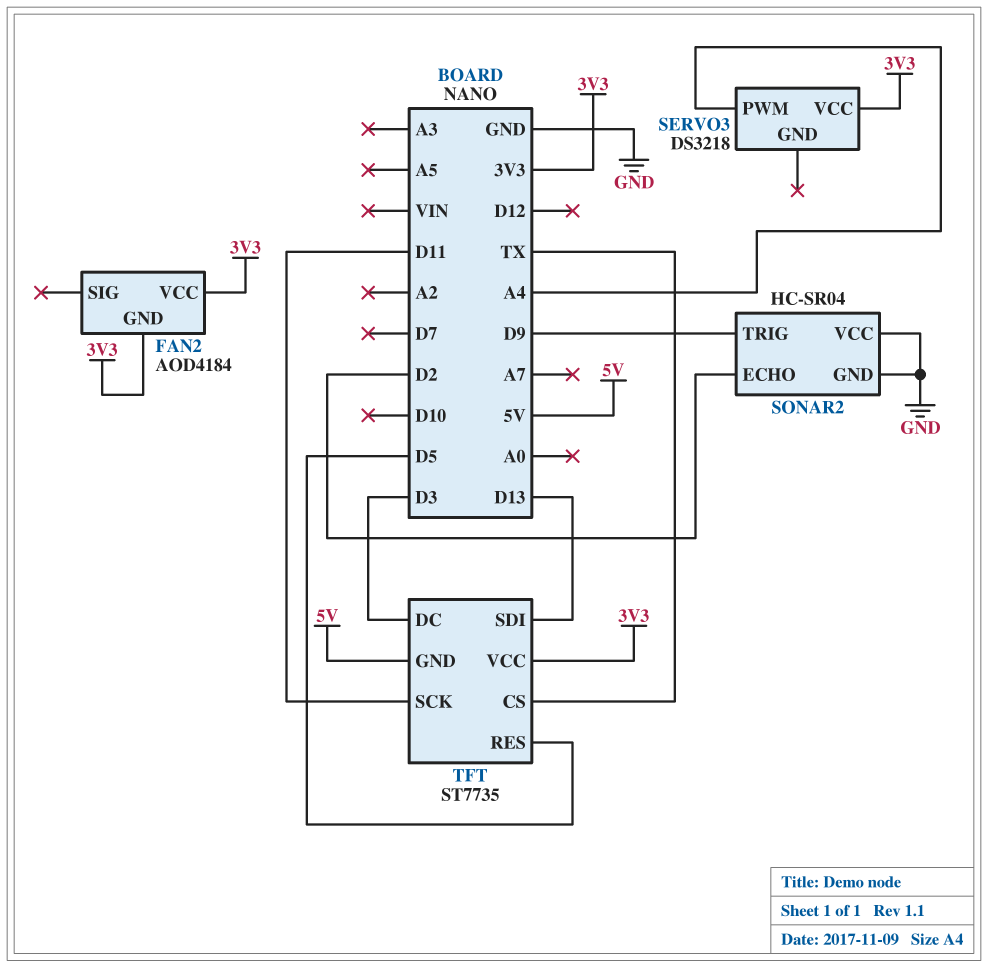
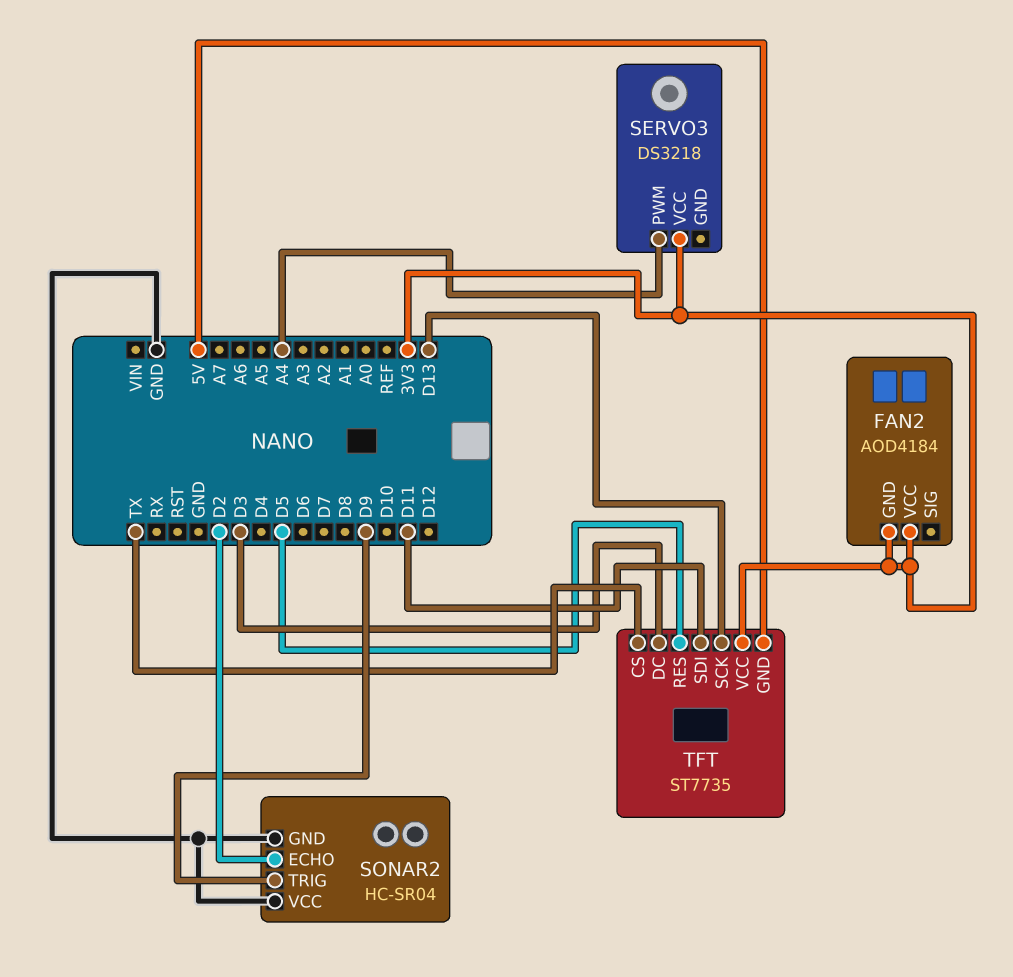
TFT pin SCK: D11 -> D13
TFT pin SDI: D13 -> D11

